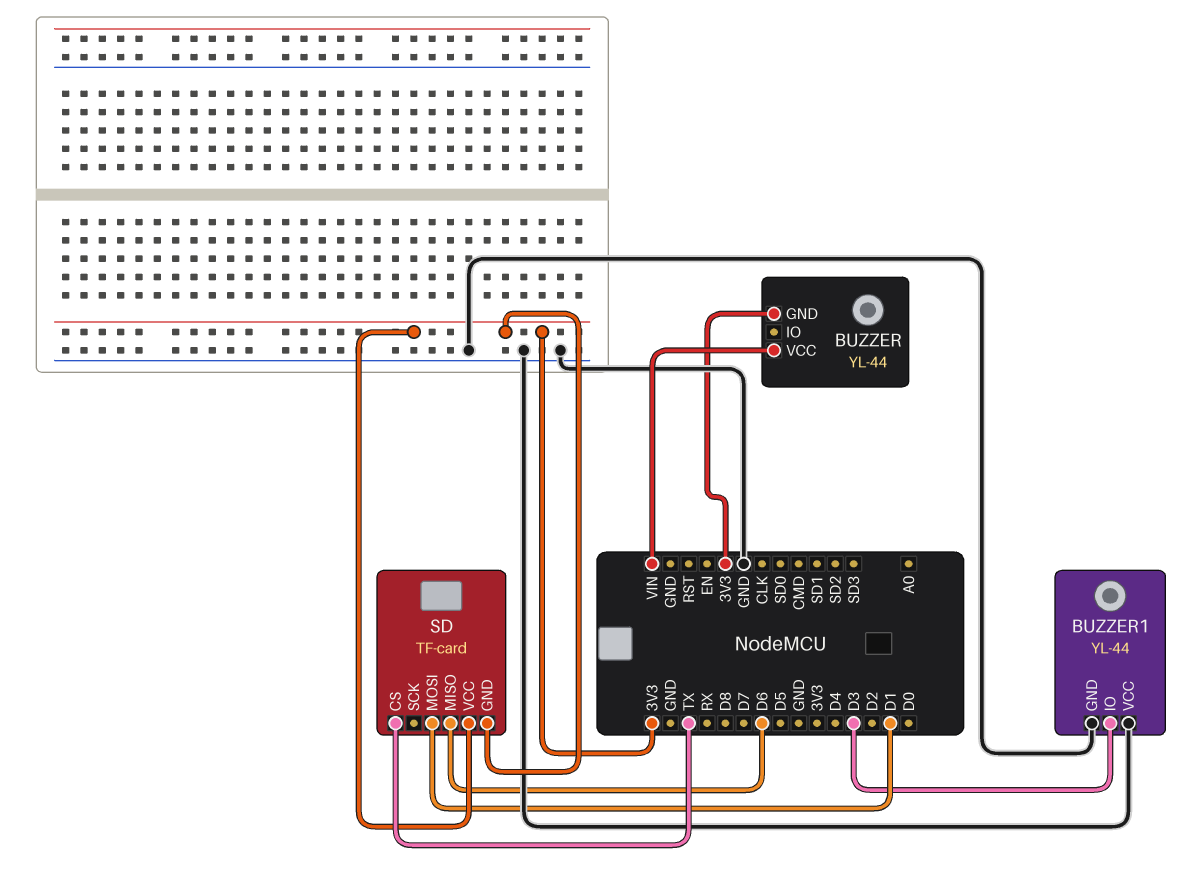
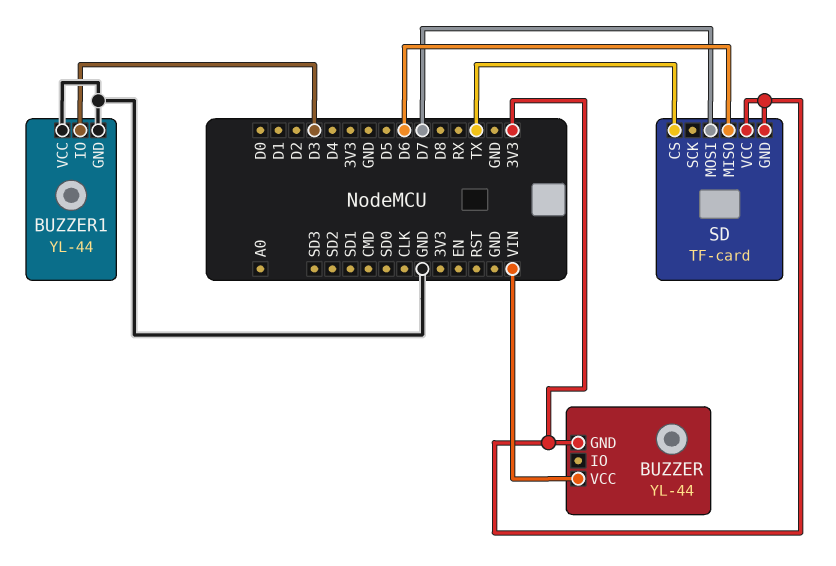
SD pin MOSI: D1 -> D7

